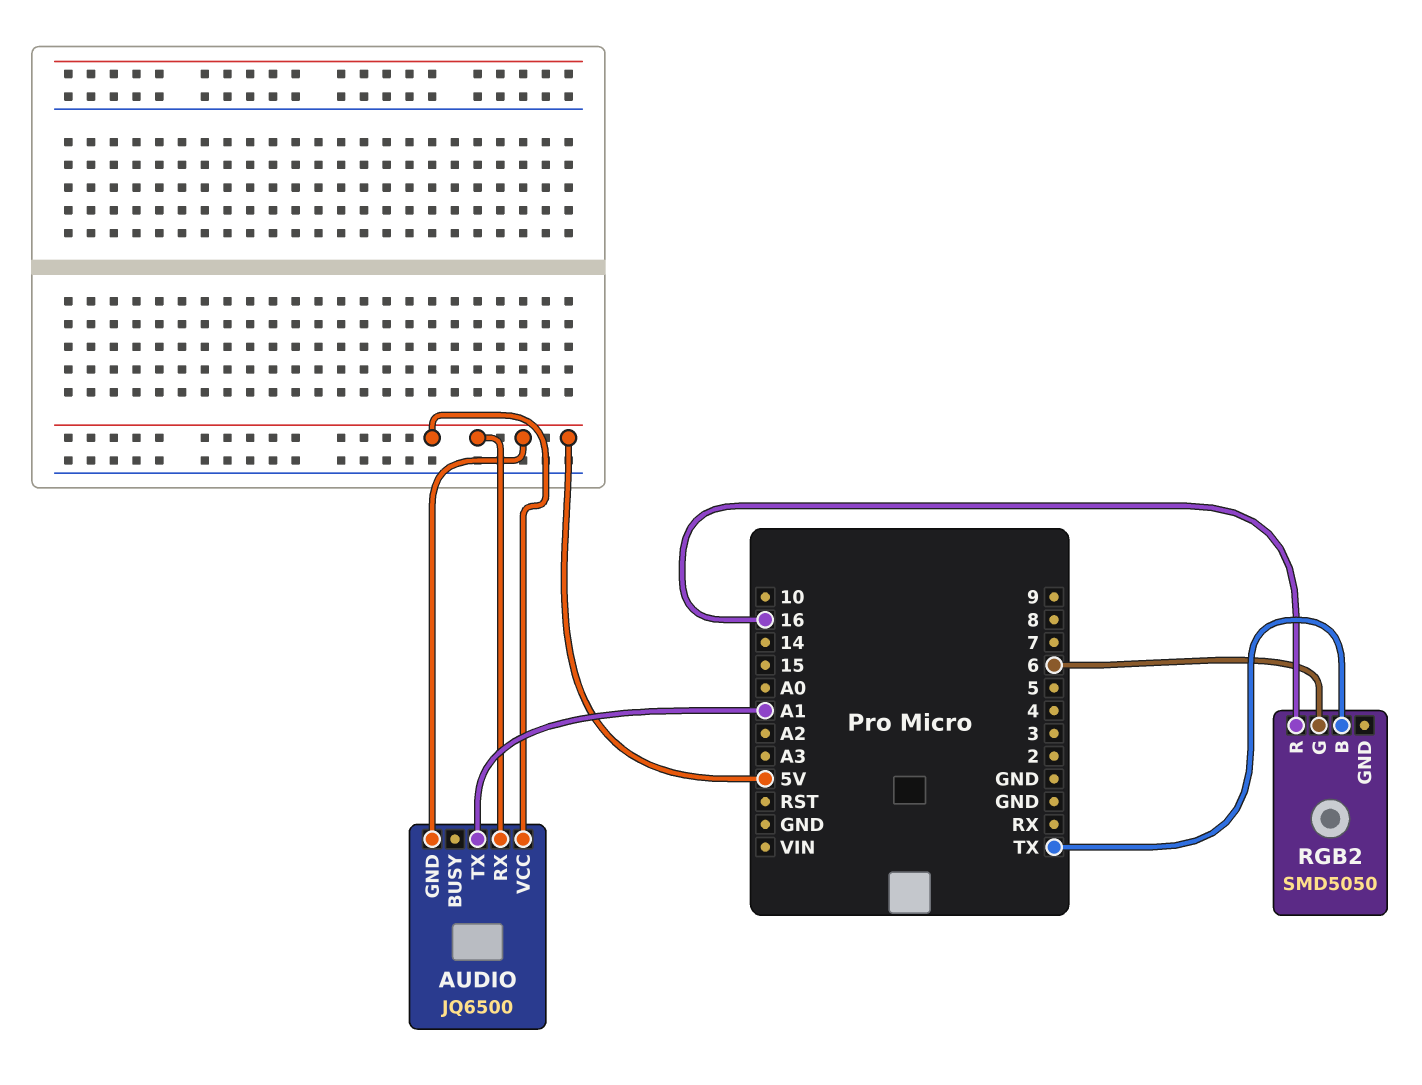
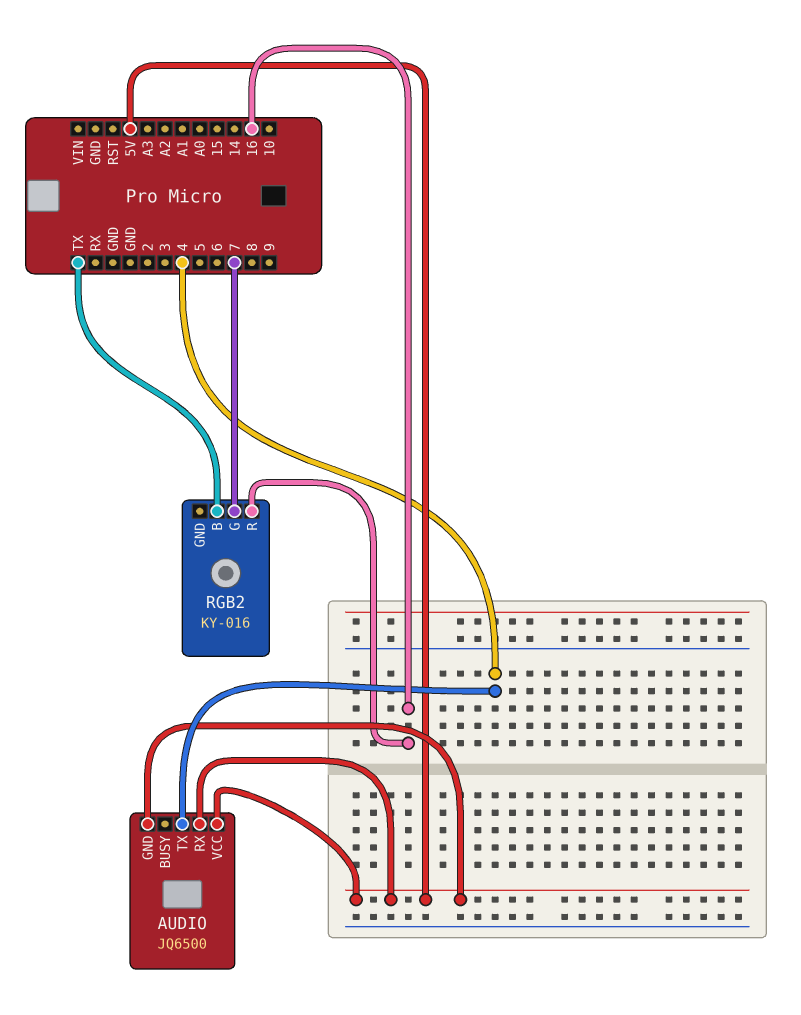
AUDIO pin TX: A1 -> 4
RGB2: SMD5050 -> KY-016
RGB2 pin G: 6 -> 7

